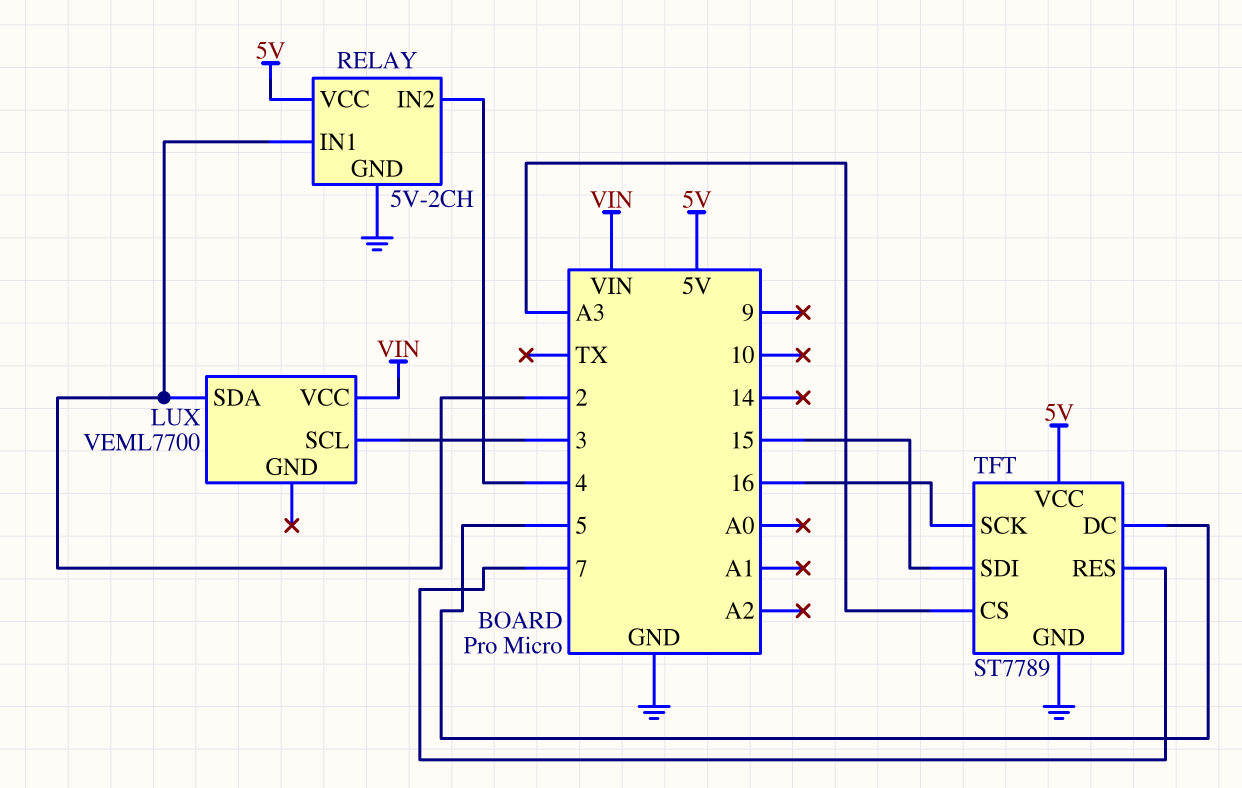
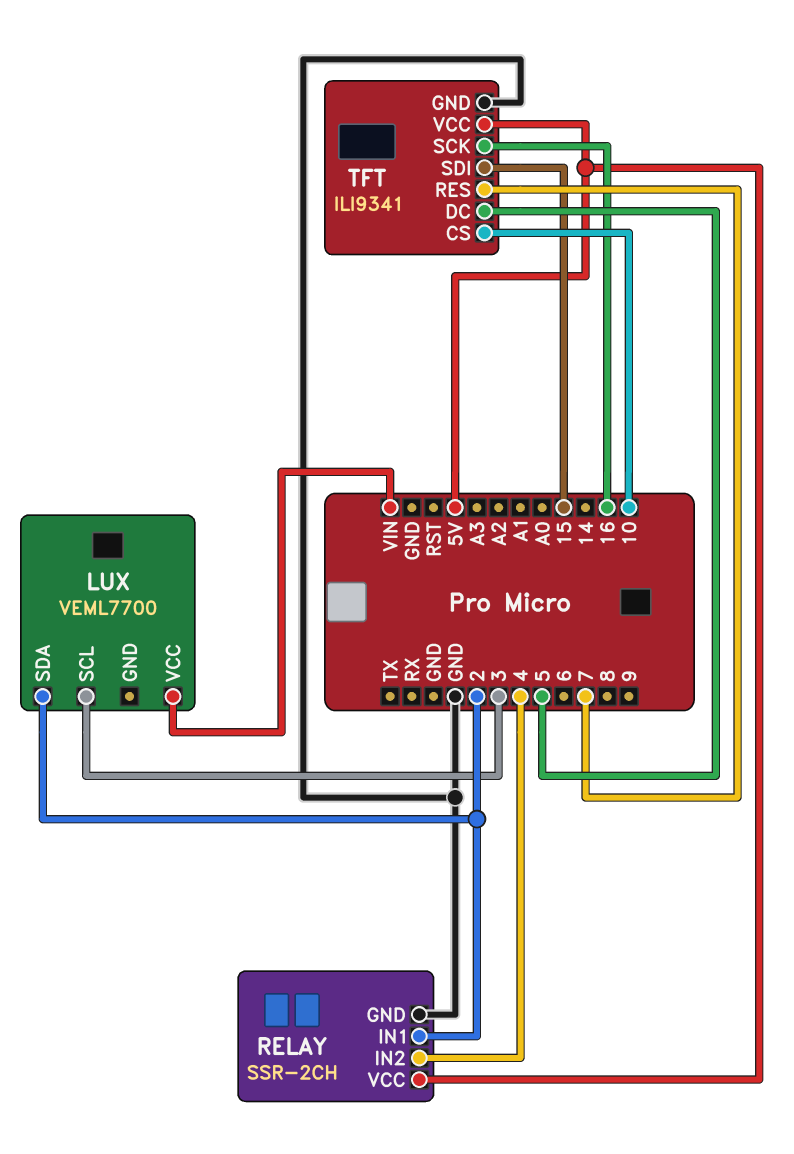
RELAY: 5V-2CH -> SSR-2CH
TFT: ST7789 -> ILI9341
TFT pin CS: A3 -> 10

